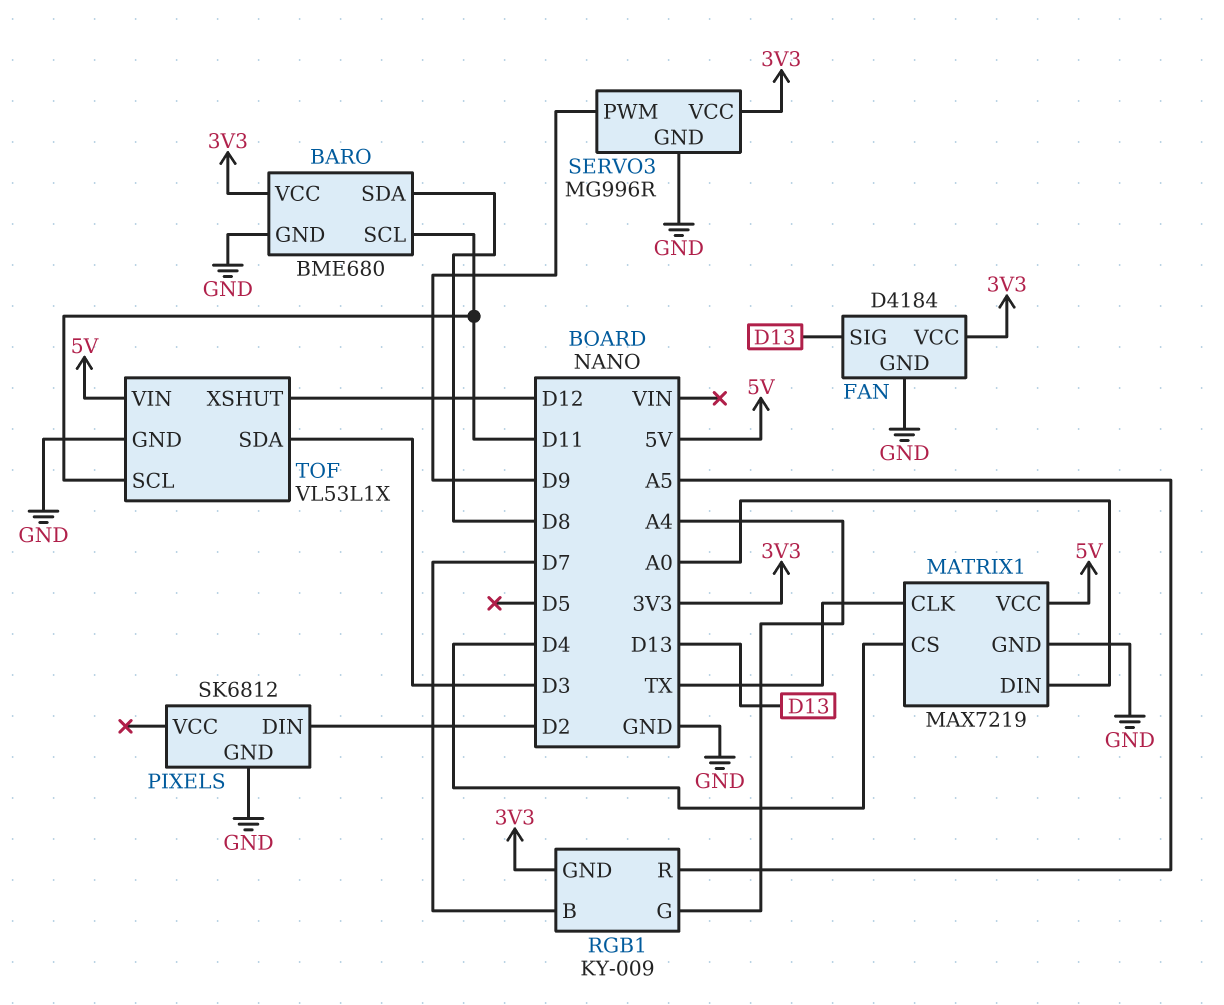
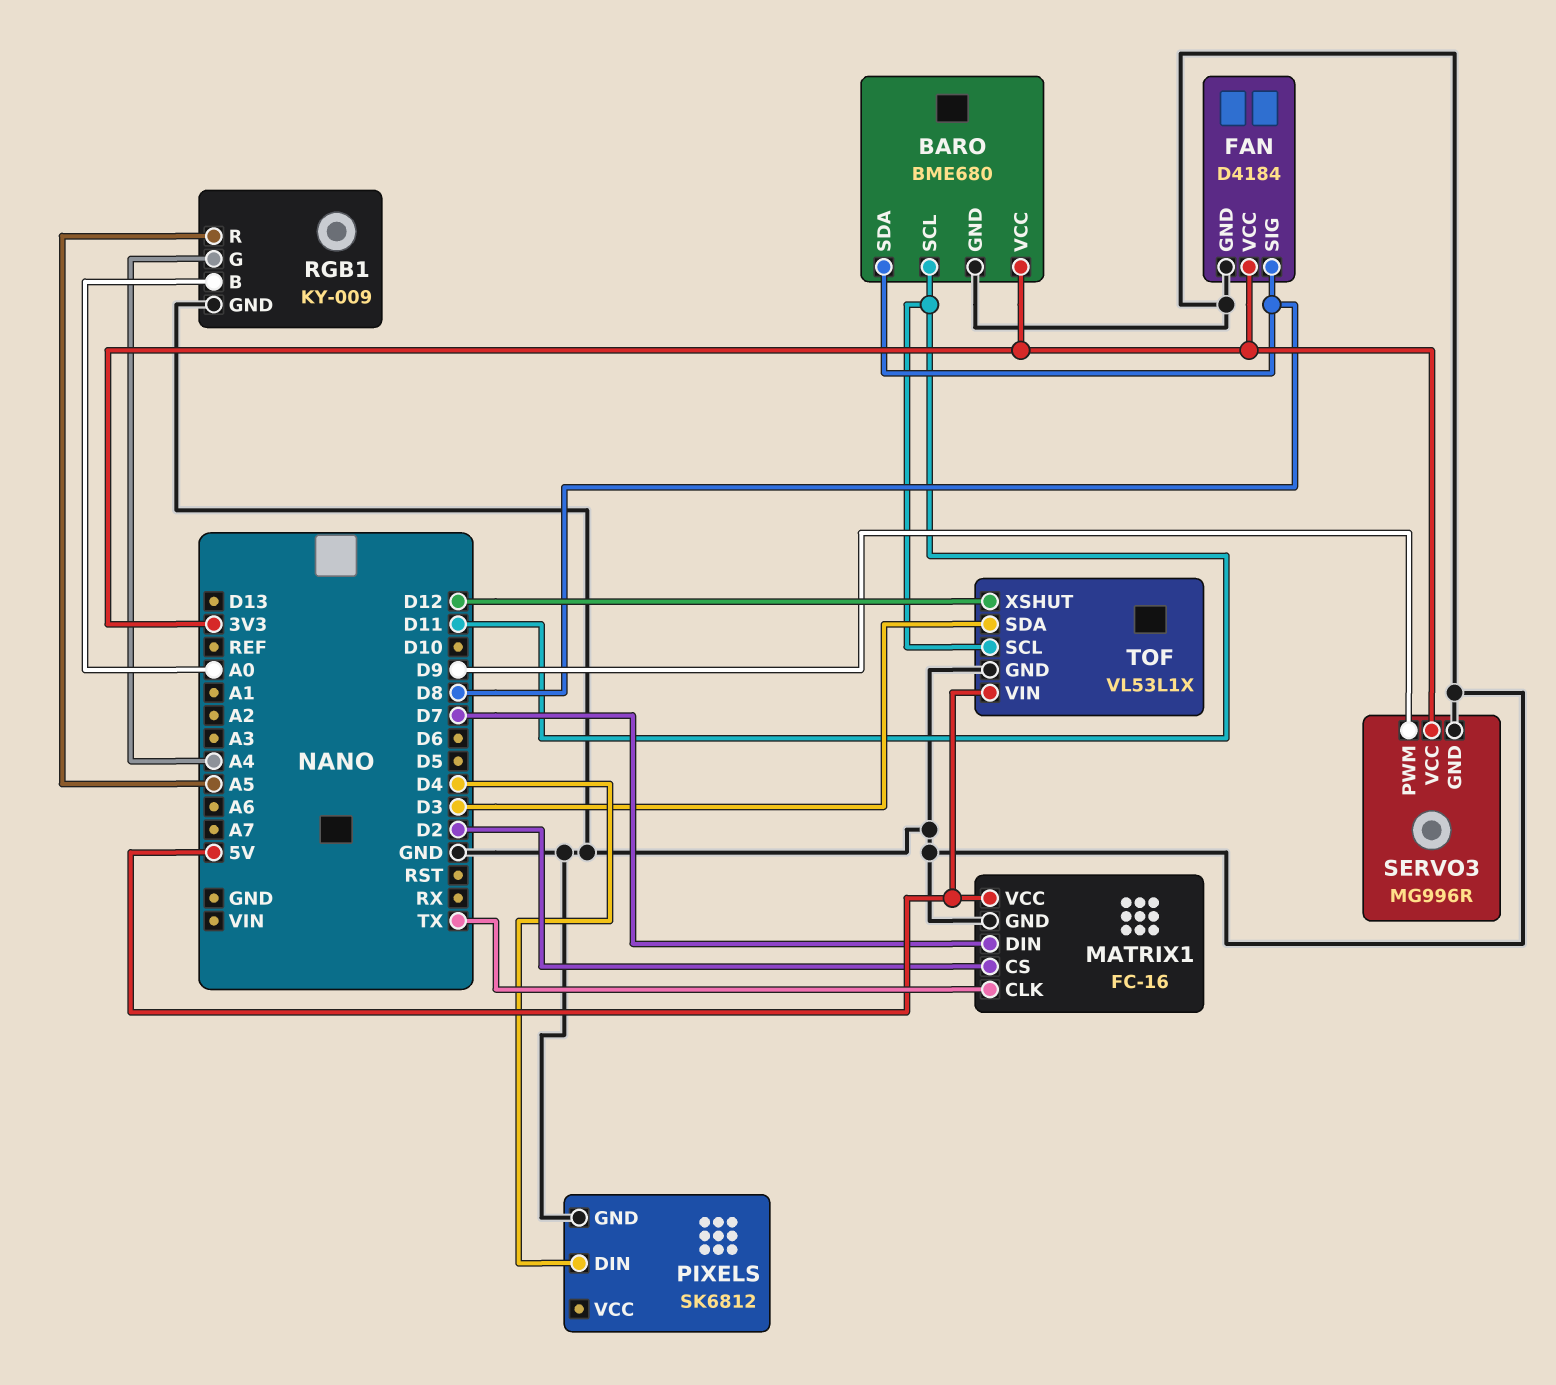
FAN pin SIG: D13 -> D8
MATRIX1: MAX7219 -> FC-16
MATRIX1 pin CS: D4 -> D2
MATRIX1 pin DIN: A0 -> D7
PIXELS pin DIN: D2 -> D4
RGB1 pin B: D7 -> A0
RGB1 pin GND: 3V3 -> GND

